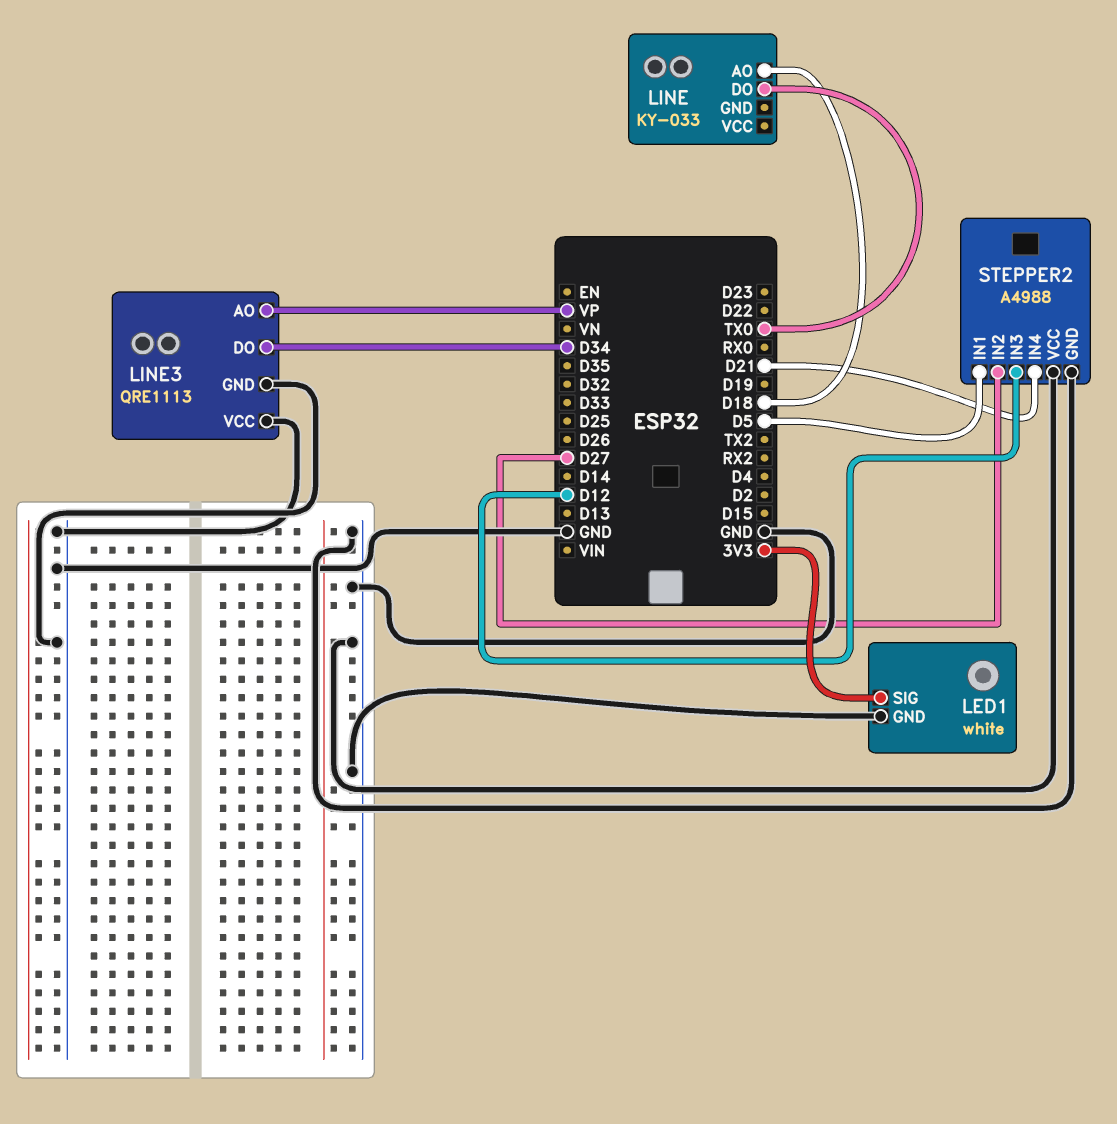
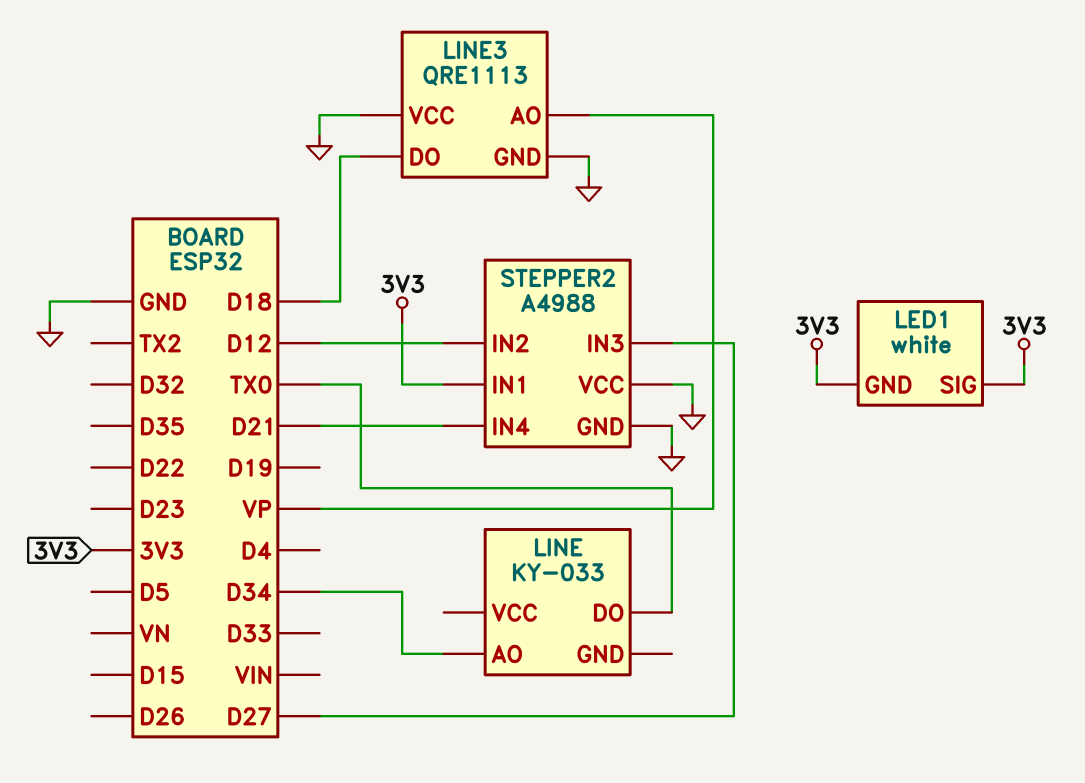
LED1 pin GND: GND -> 3V3
LINE pin AO: D18 -> D34
LINE3 pin DO: D34 -> D18
STEPPER2 pin IN1: D5 -> 3V3
STEPPER2 pin IN2: D27 -> D12
STEPPER2 pin IN3: D12 -> D27

